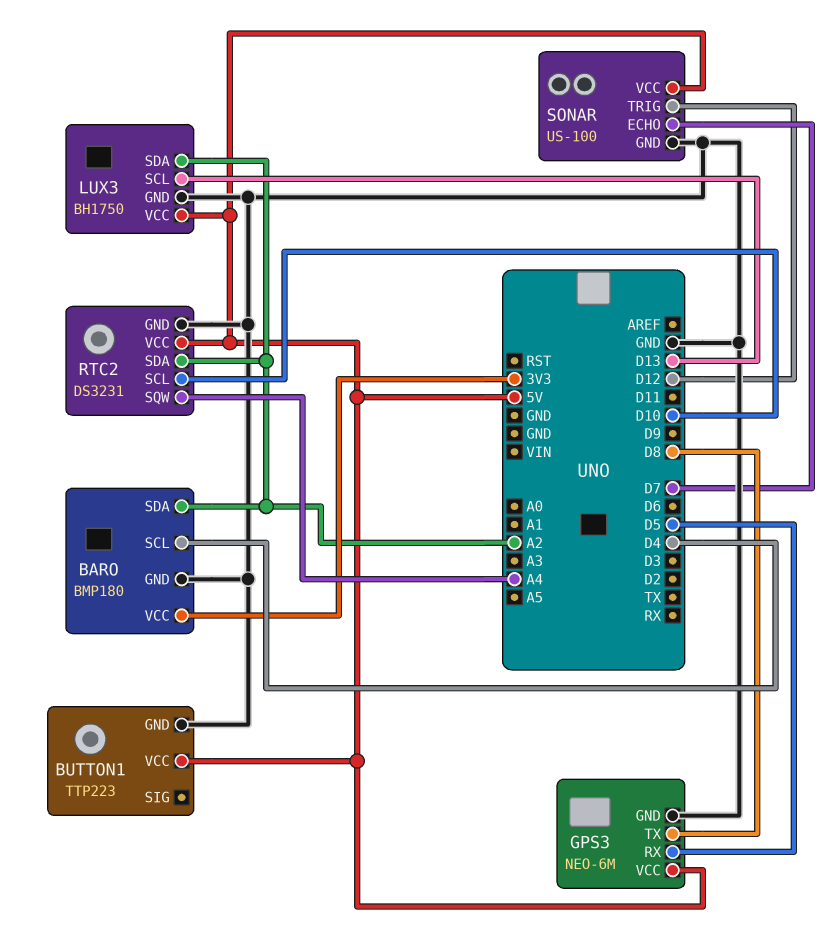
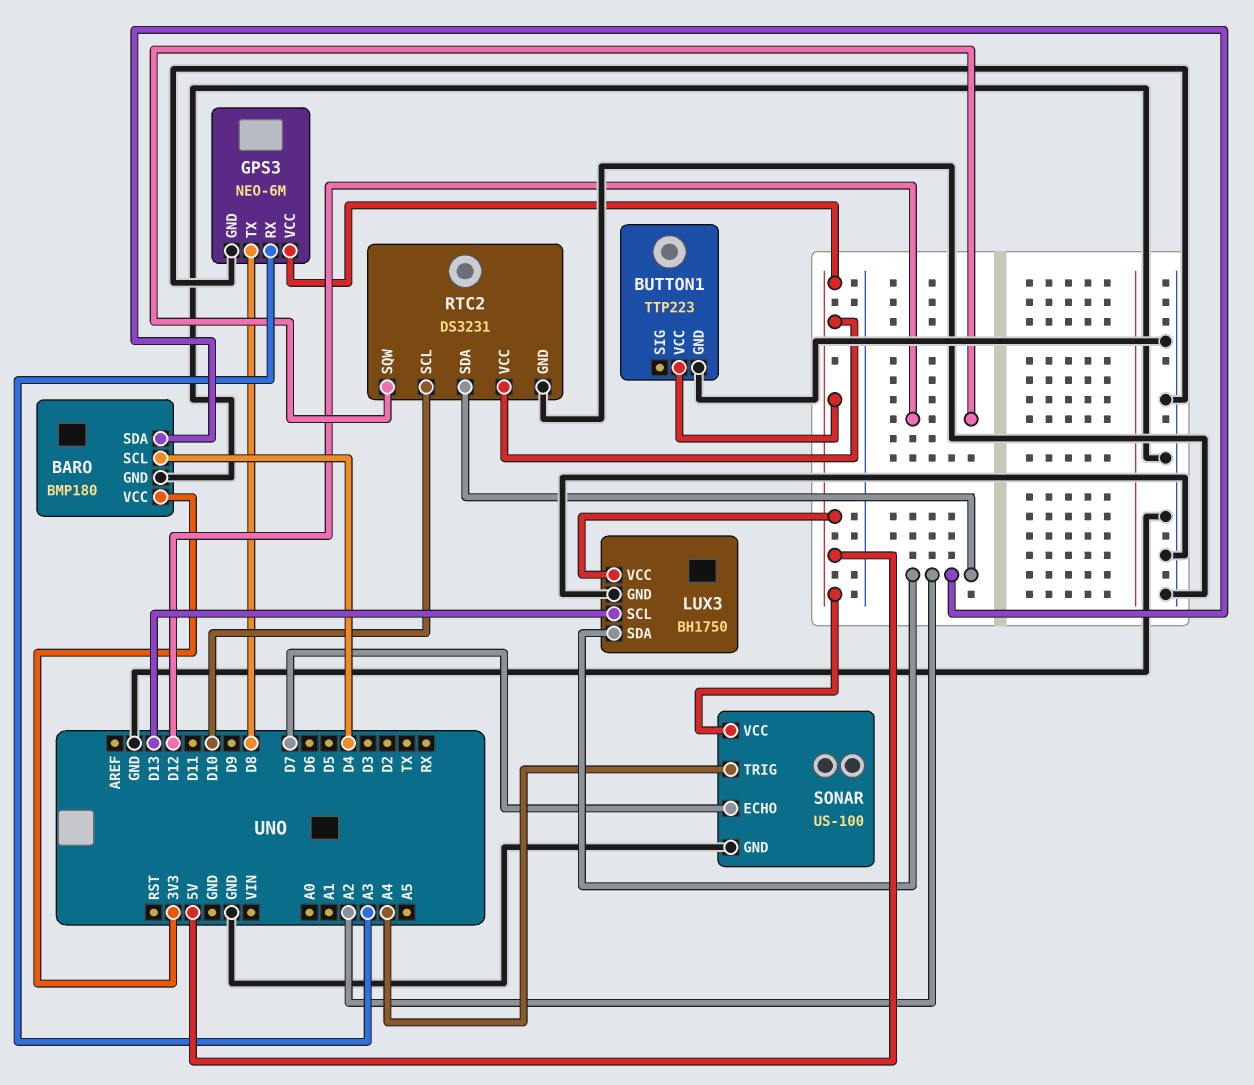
GPS3 pin RX: D5 -> A3
RTC2 pin SQW: A4 -> D12
SONAR pin TRIG: D12 -> A4

